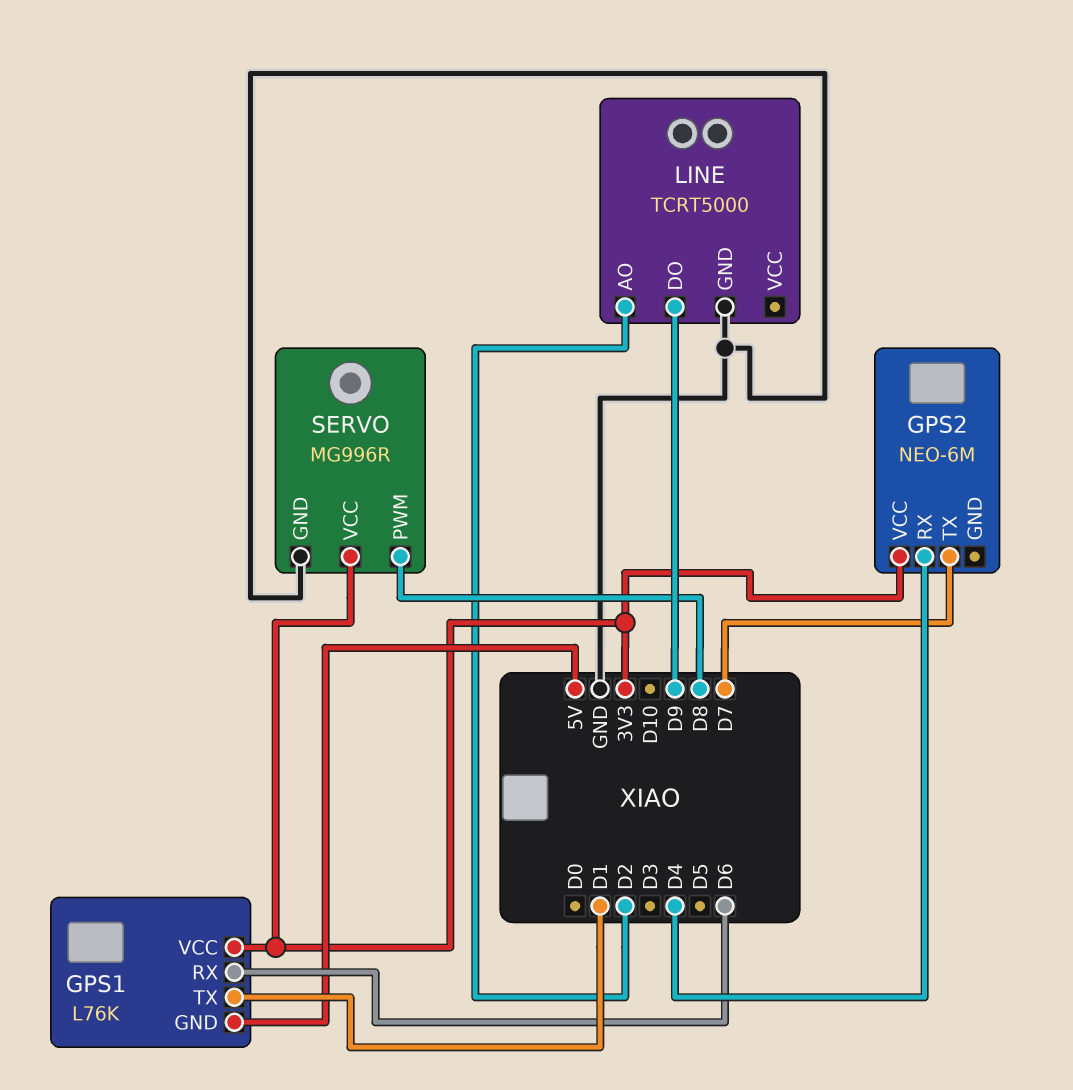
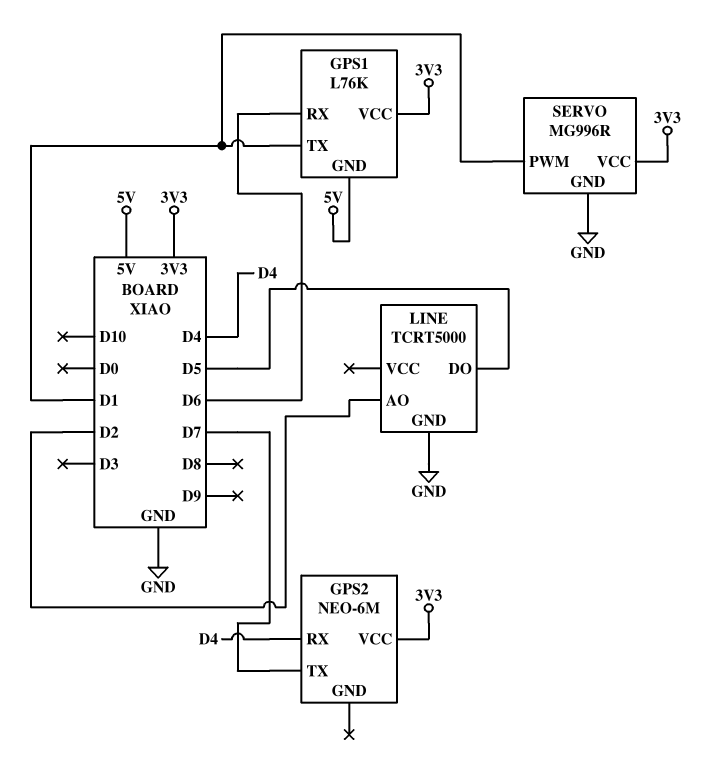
LINE pin DO: D9 -> D5
SERVO pin PWM: D8 -> D1

